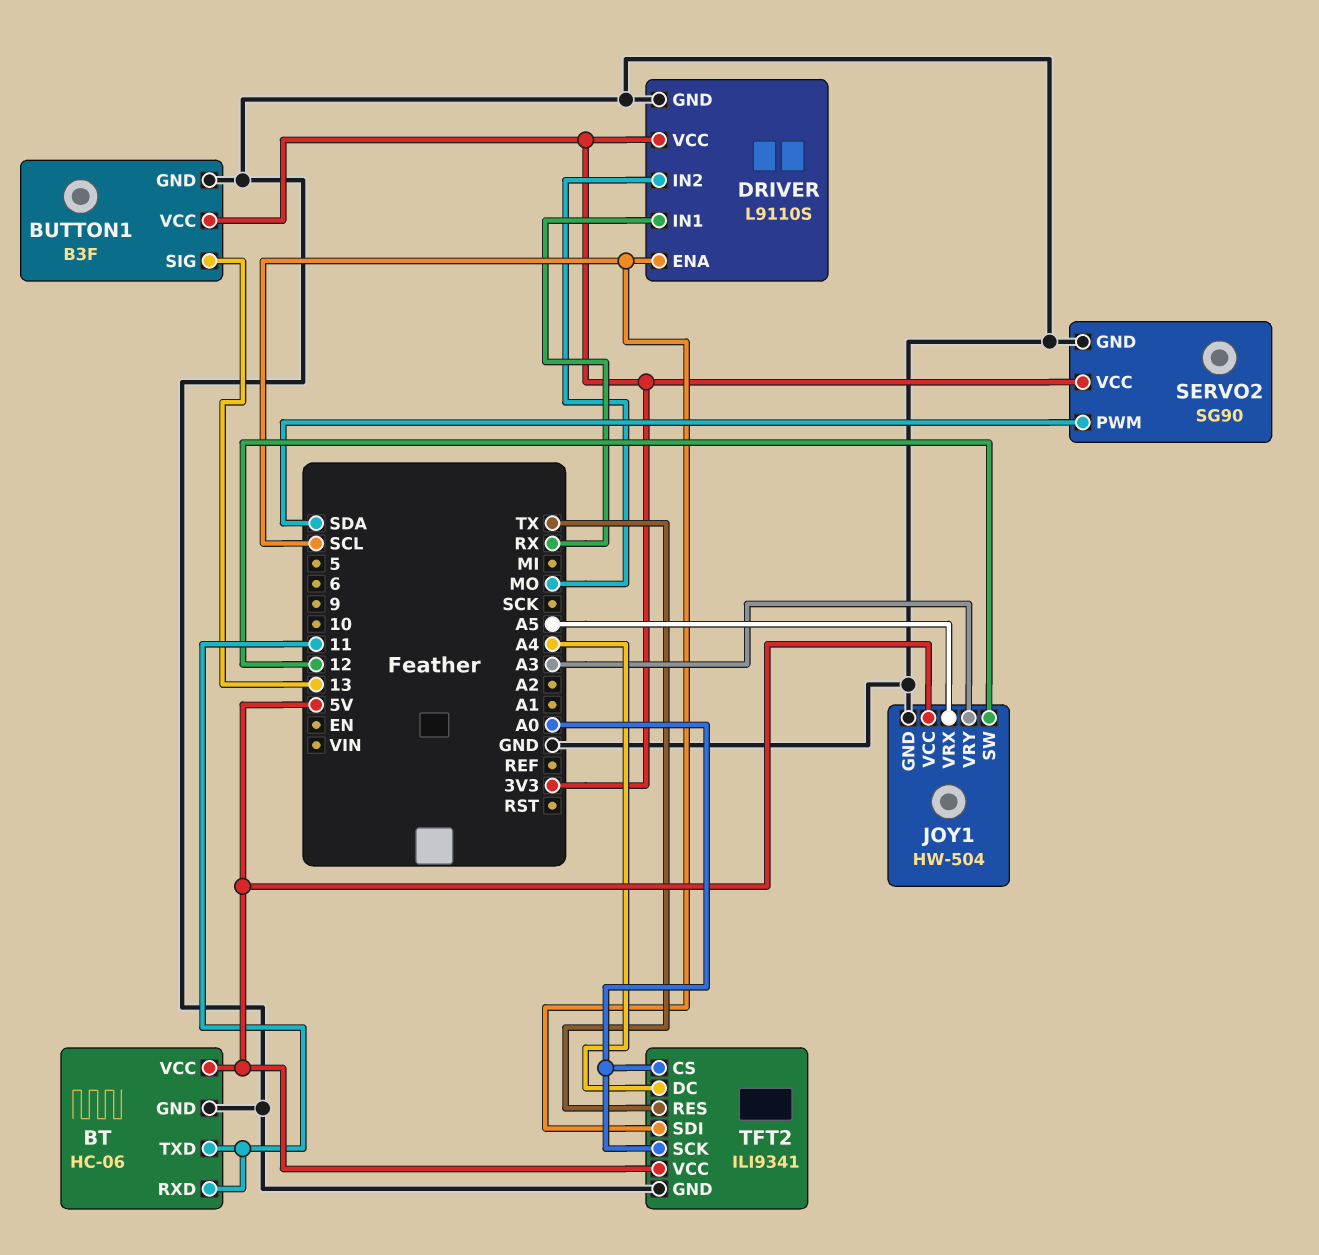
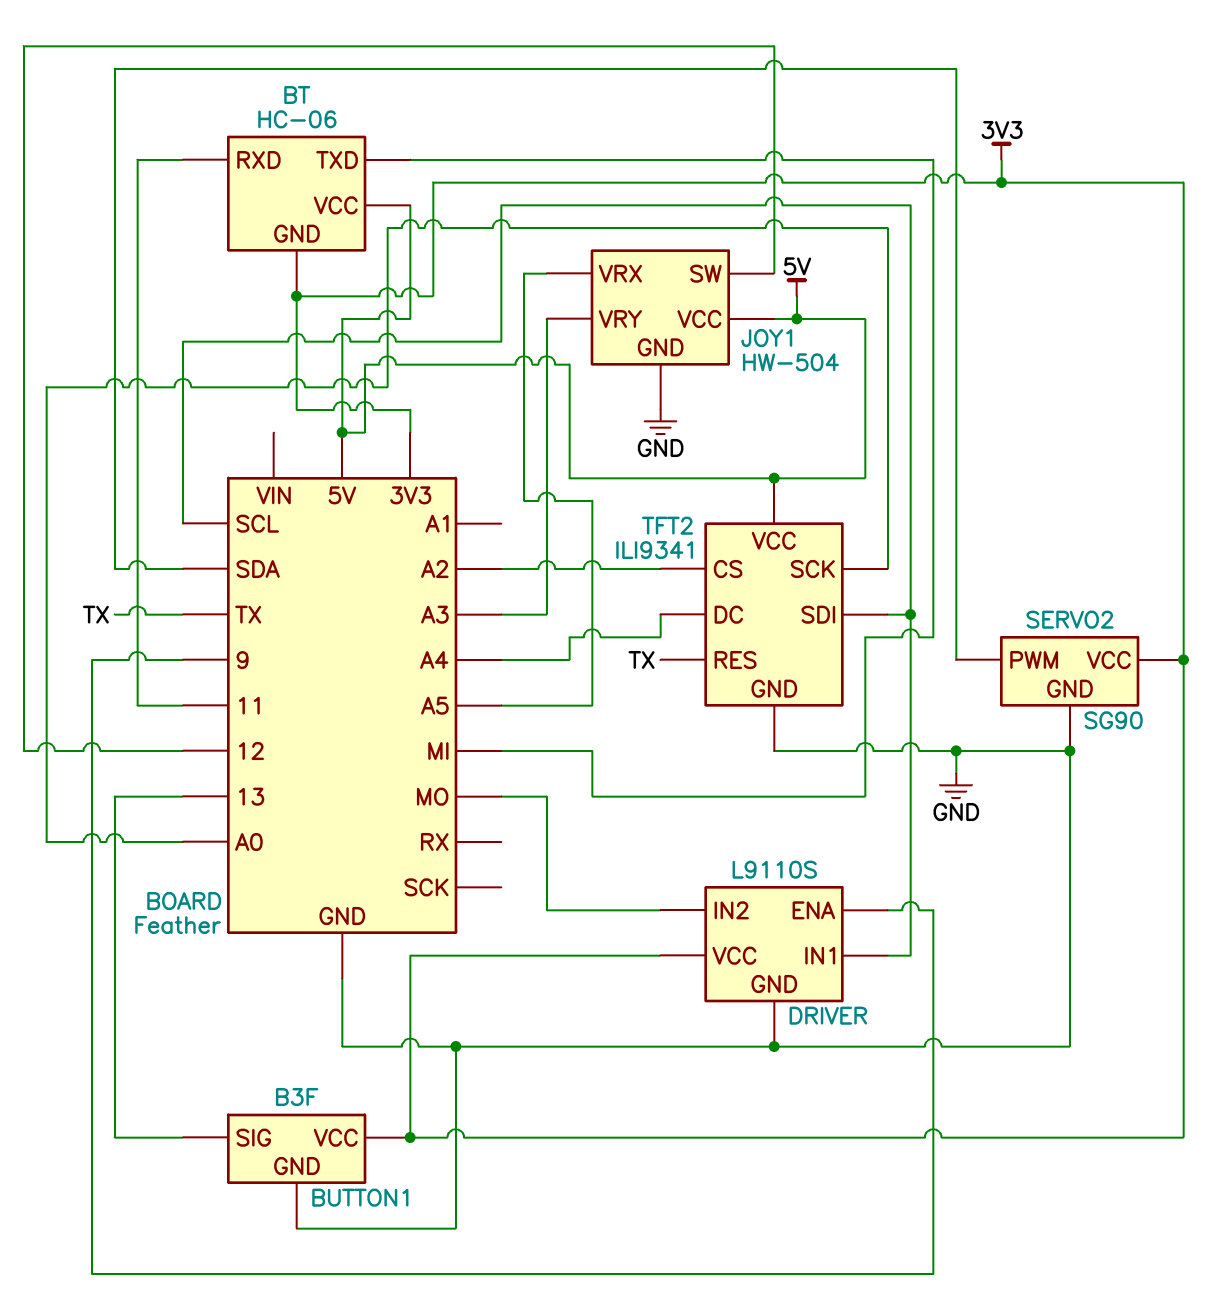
BT pin GND: GND -> 3V3
BT pin TXD: 11 -> MI
DRIVER pin ENA: SCL -> 9
DRIVER pin IN1: RX -> SCL
TFT2 pin CS: A0 -> A2

